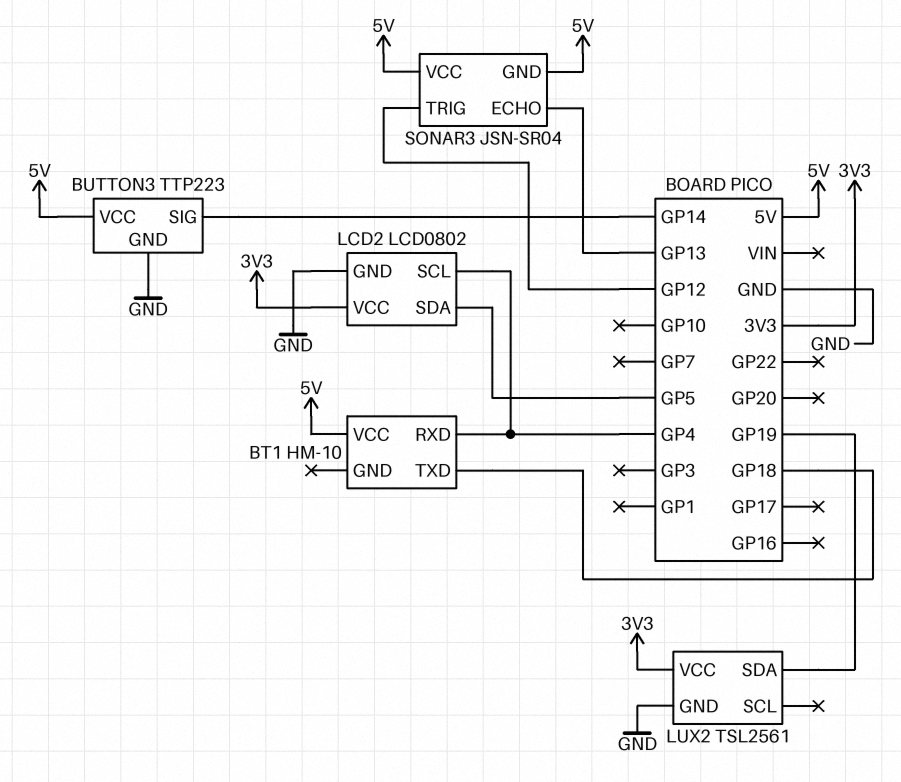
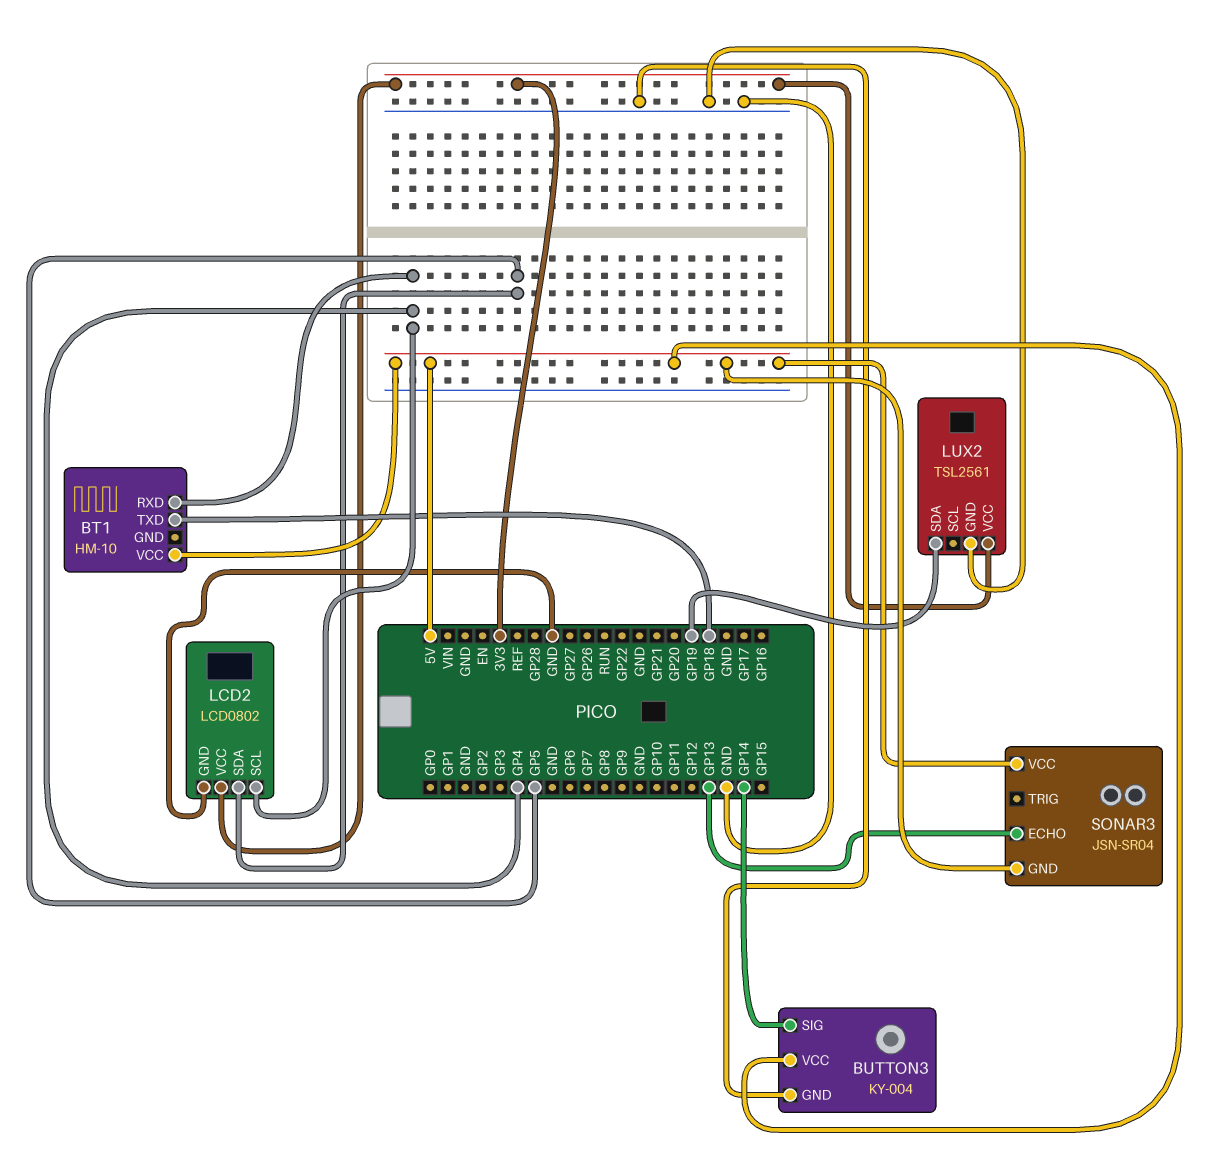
BUTTON3: TTP223 -> KY-004
SONAR3 pin TRIG: GP12 -> none

